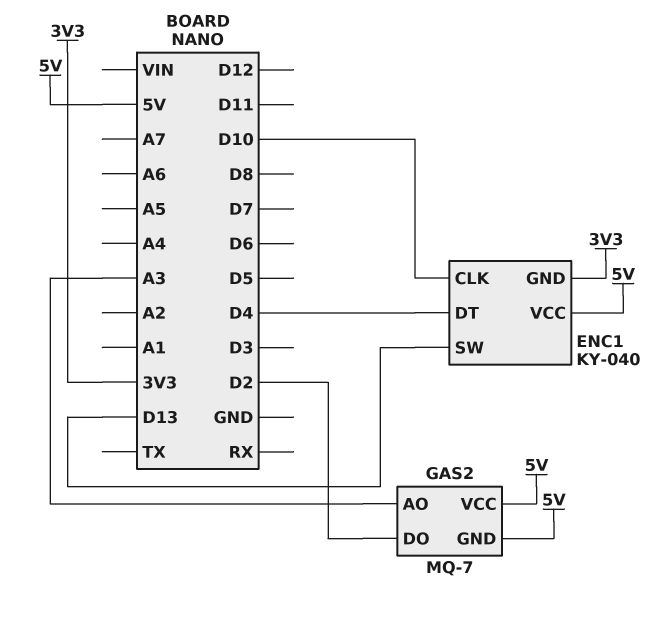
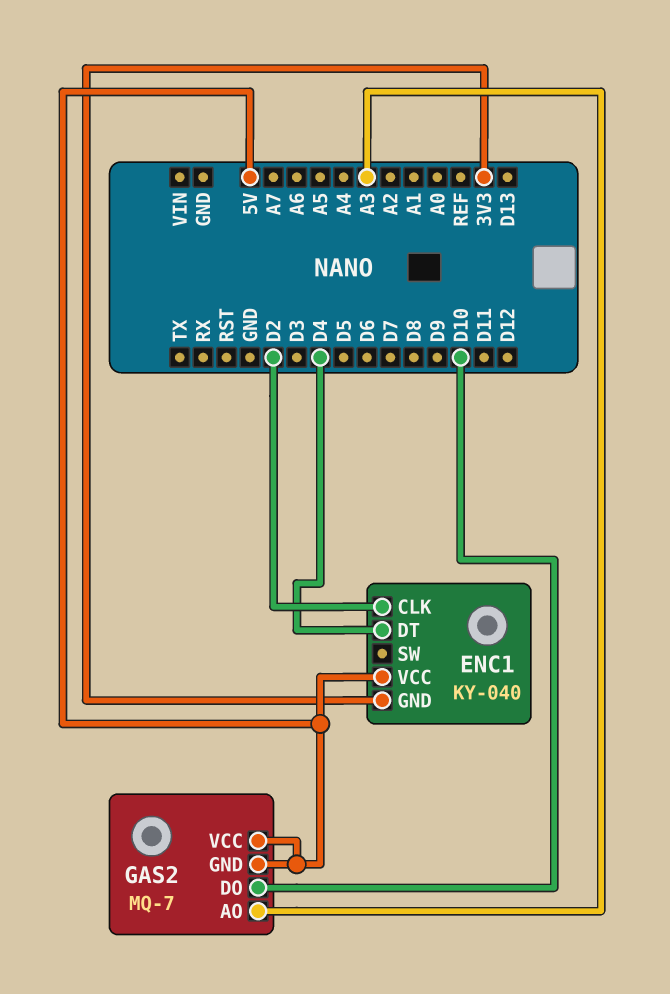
ENC1 pin CLK: D10 -> D2
ENC1 pin SW: D13 -> none
GAS2 pin DO: D2 -> D10

